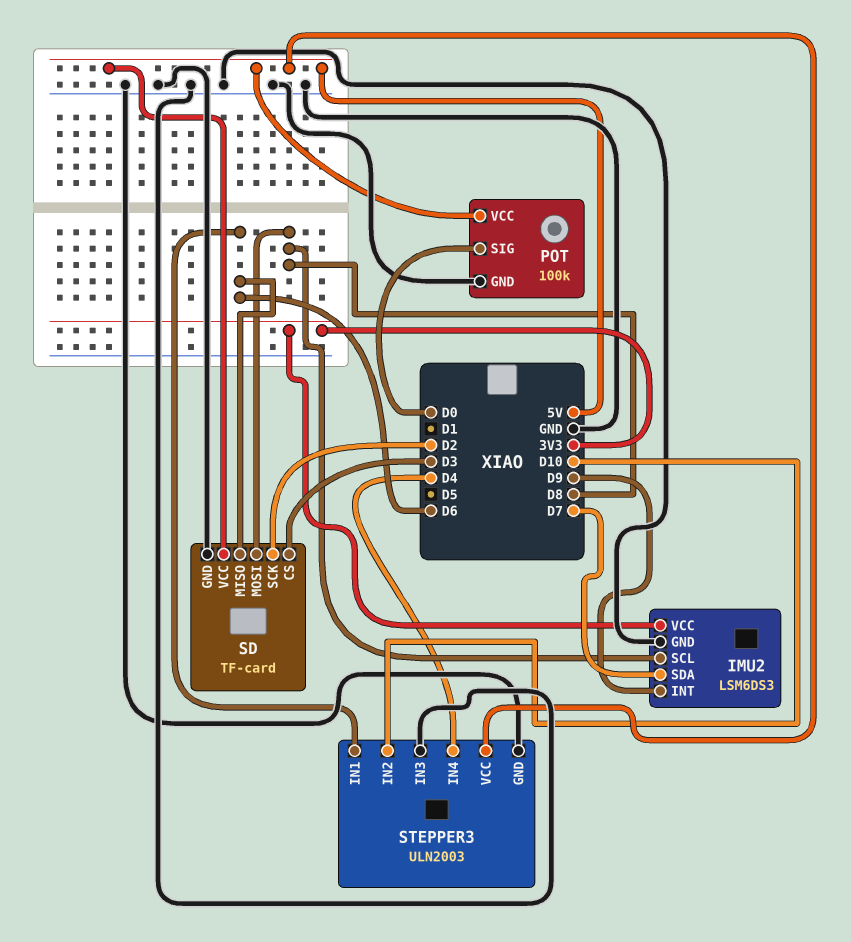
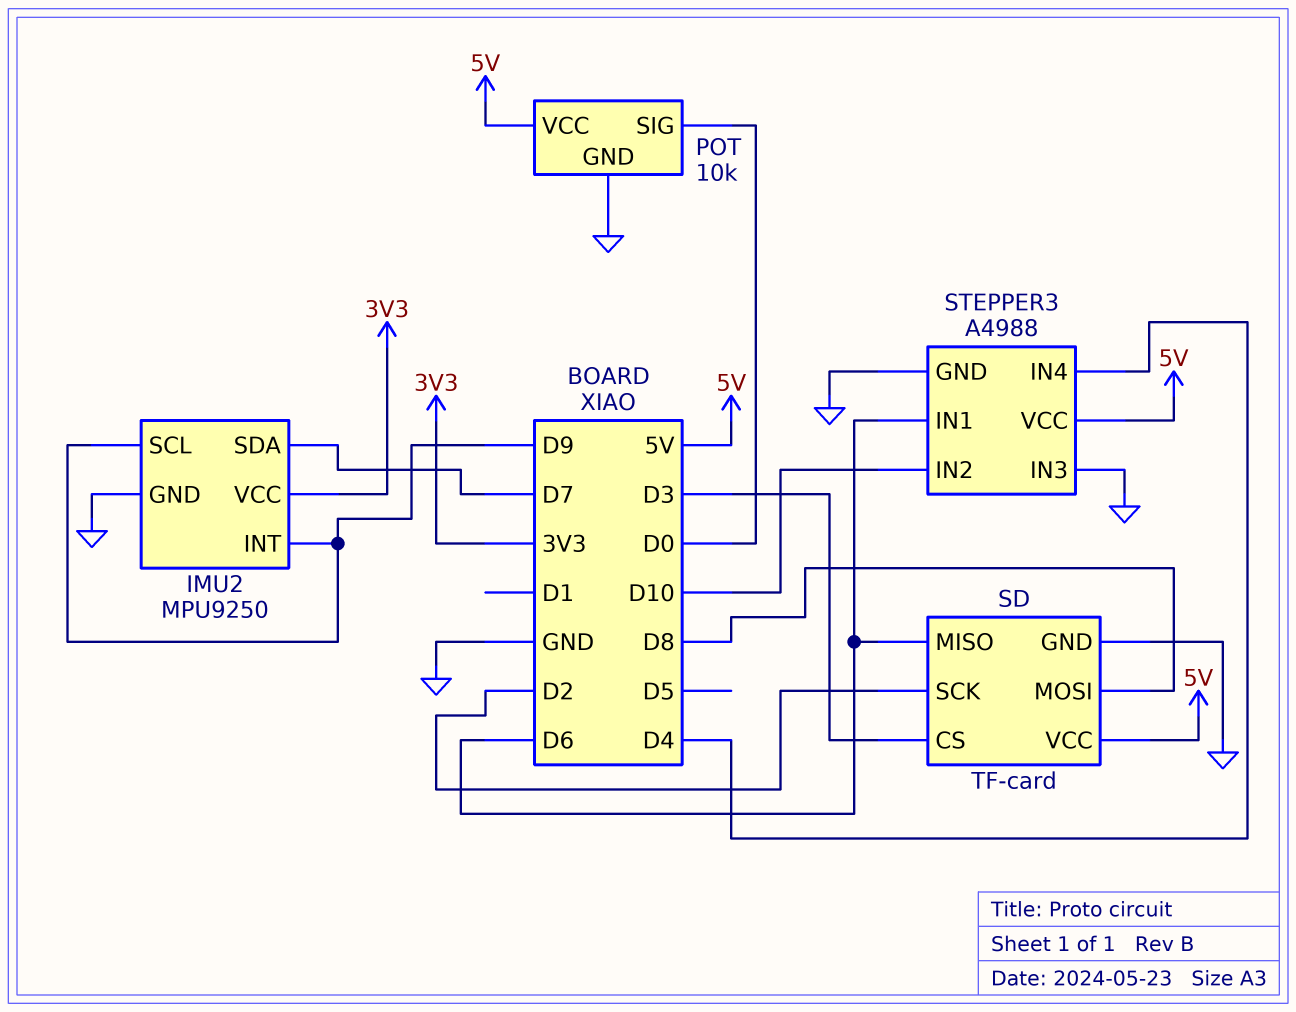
IMU2: LSM6DS3 -> MPU9250
IMU2 pin SCL: D8 -> D9
POT: 100k -> 10k
STEPPER3: ULN2003 -> A4988

